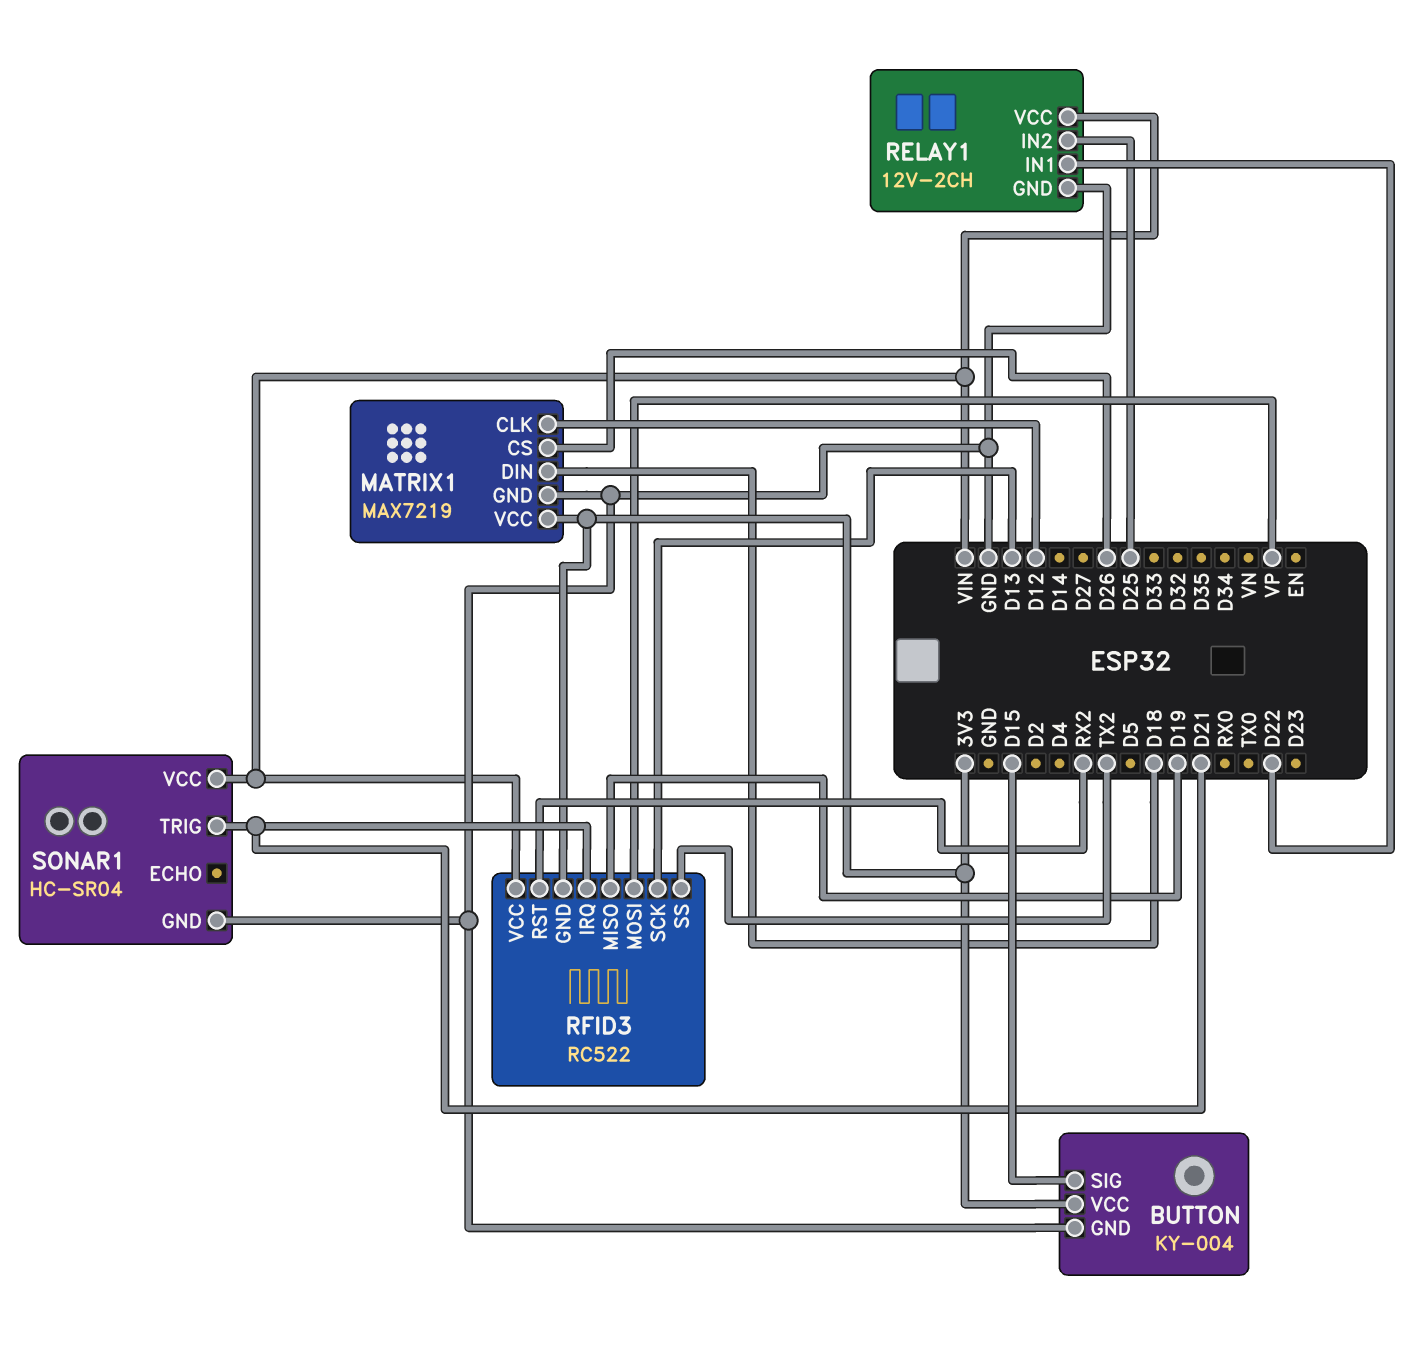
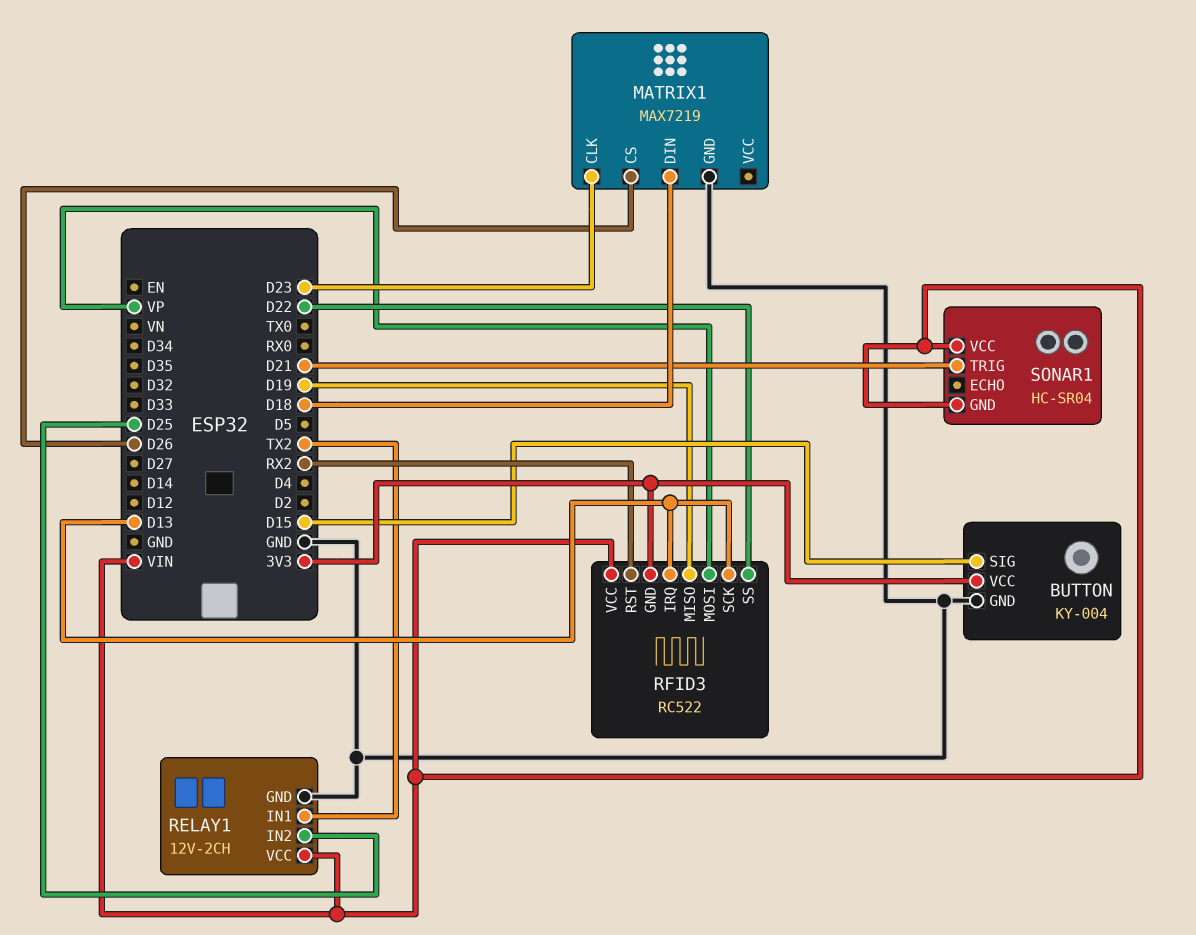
MATRIX1 pin CLK: D12 -> D23
MATRIX1 pin VCC: 3V3 -> none
RELAY1 pin IN1: D22 -> TX2
RFID3 pin IRQ: D21 -> D13
RFID3 pin SS: TX2 -> D22
SONAR1 pin GND: GND -> VIN

